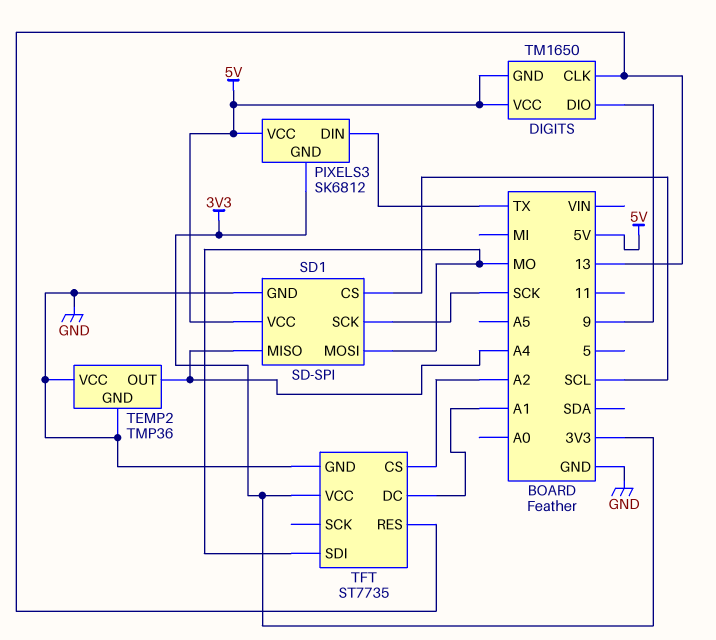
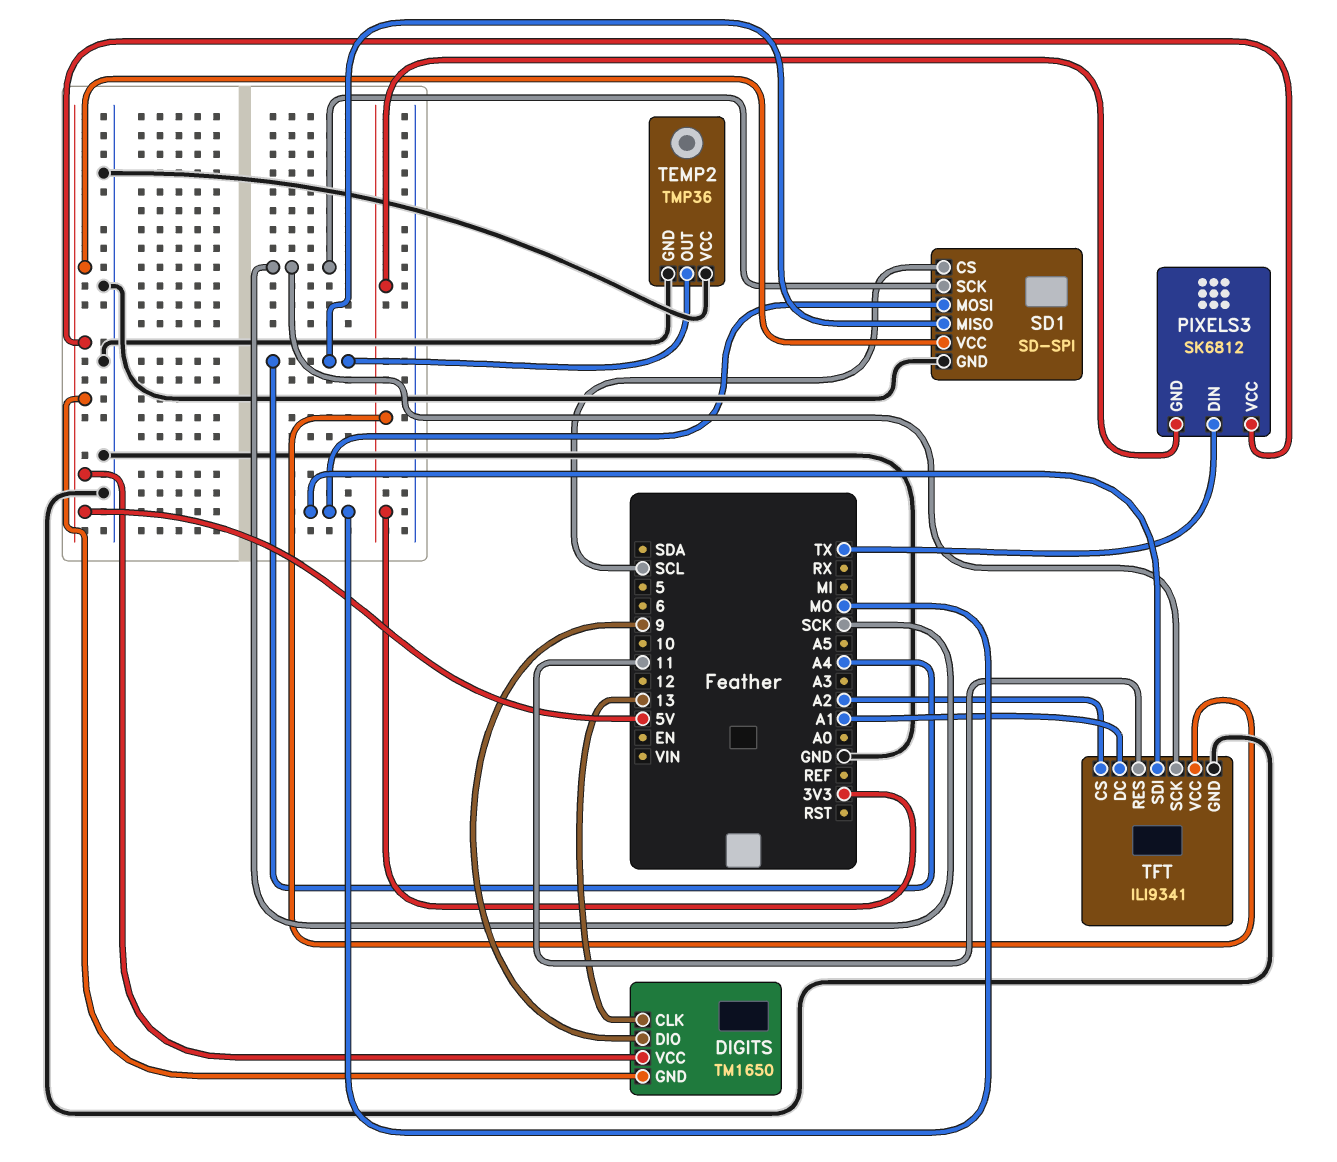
TFT: ST7735 -> ILI9341
TFT pin RES: 13 -> 11
TFT pin SCK: none -> SCK

